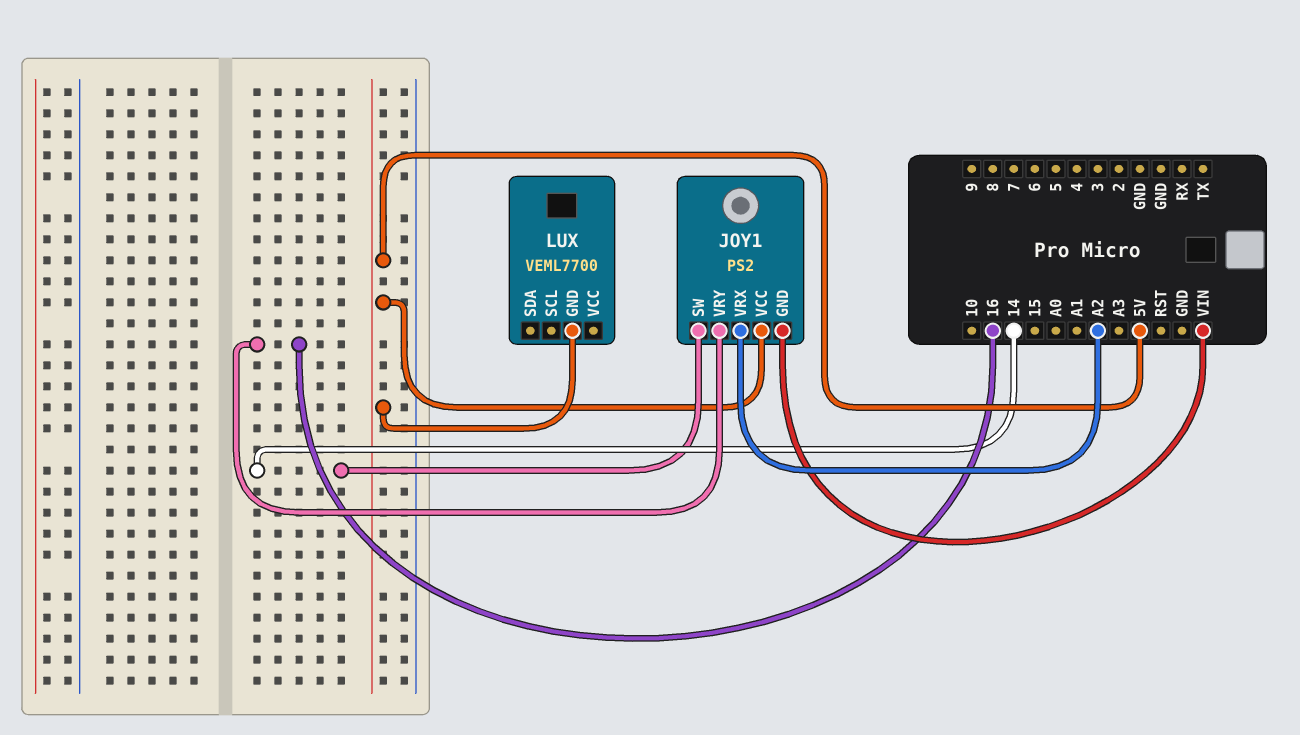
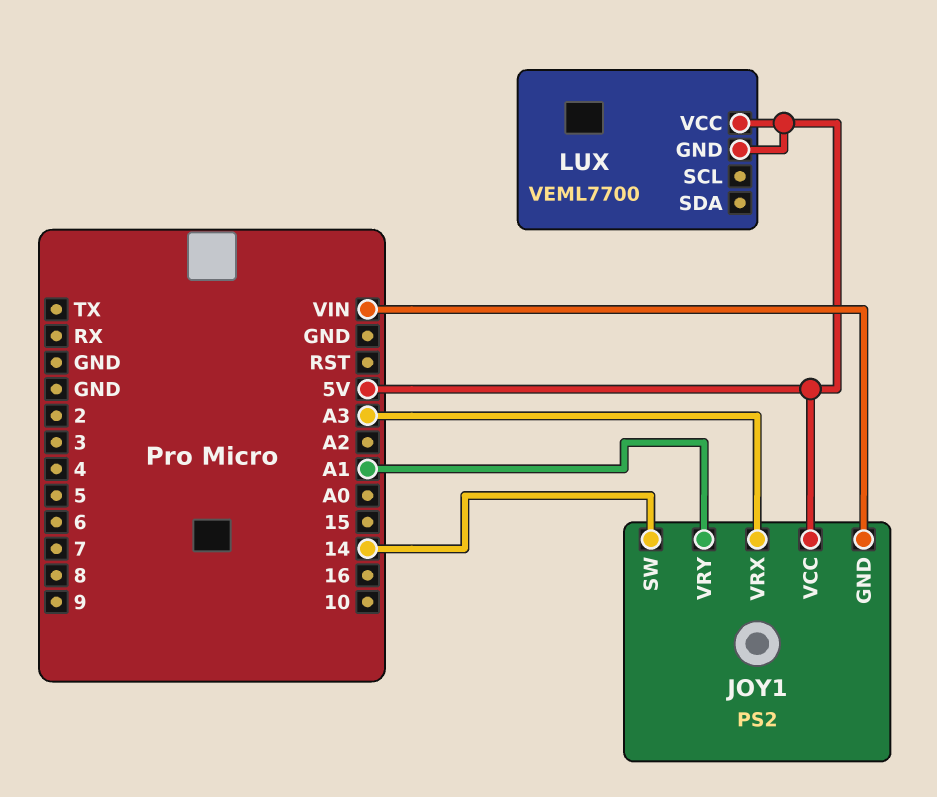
JOY1 pin VRX: A2 -> A3
JOY1 pin VRY: 16 -> A1
LUX pin VCC: none -> 5V

